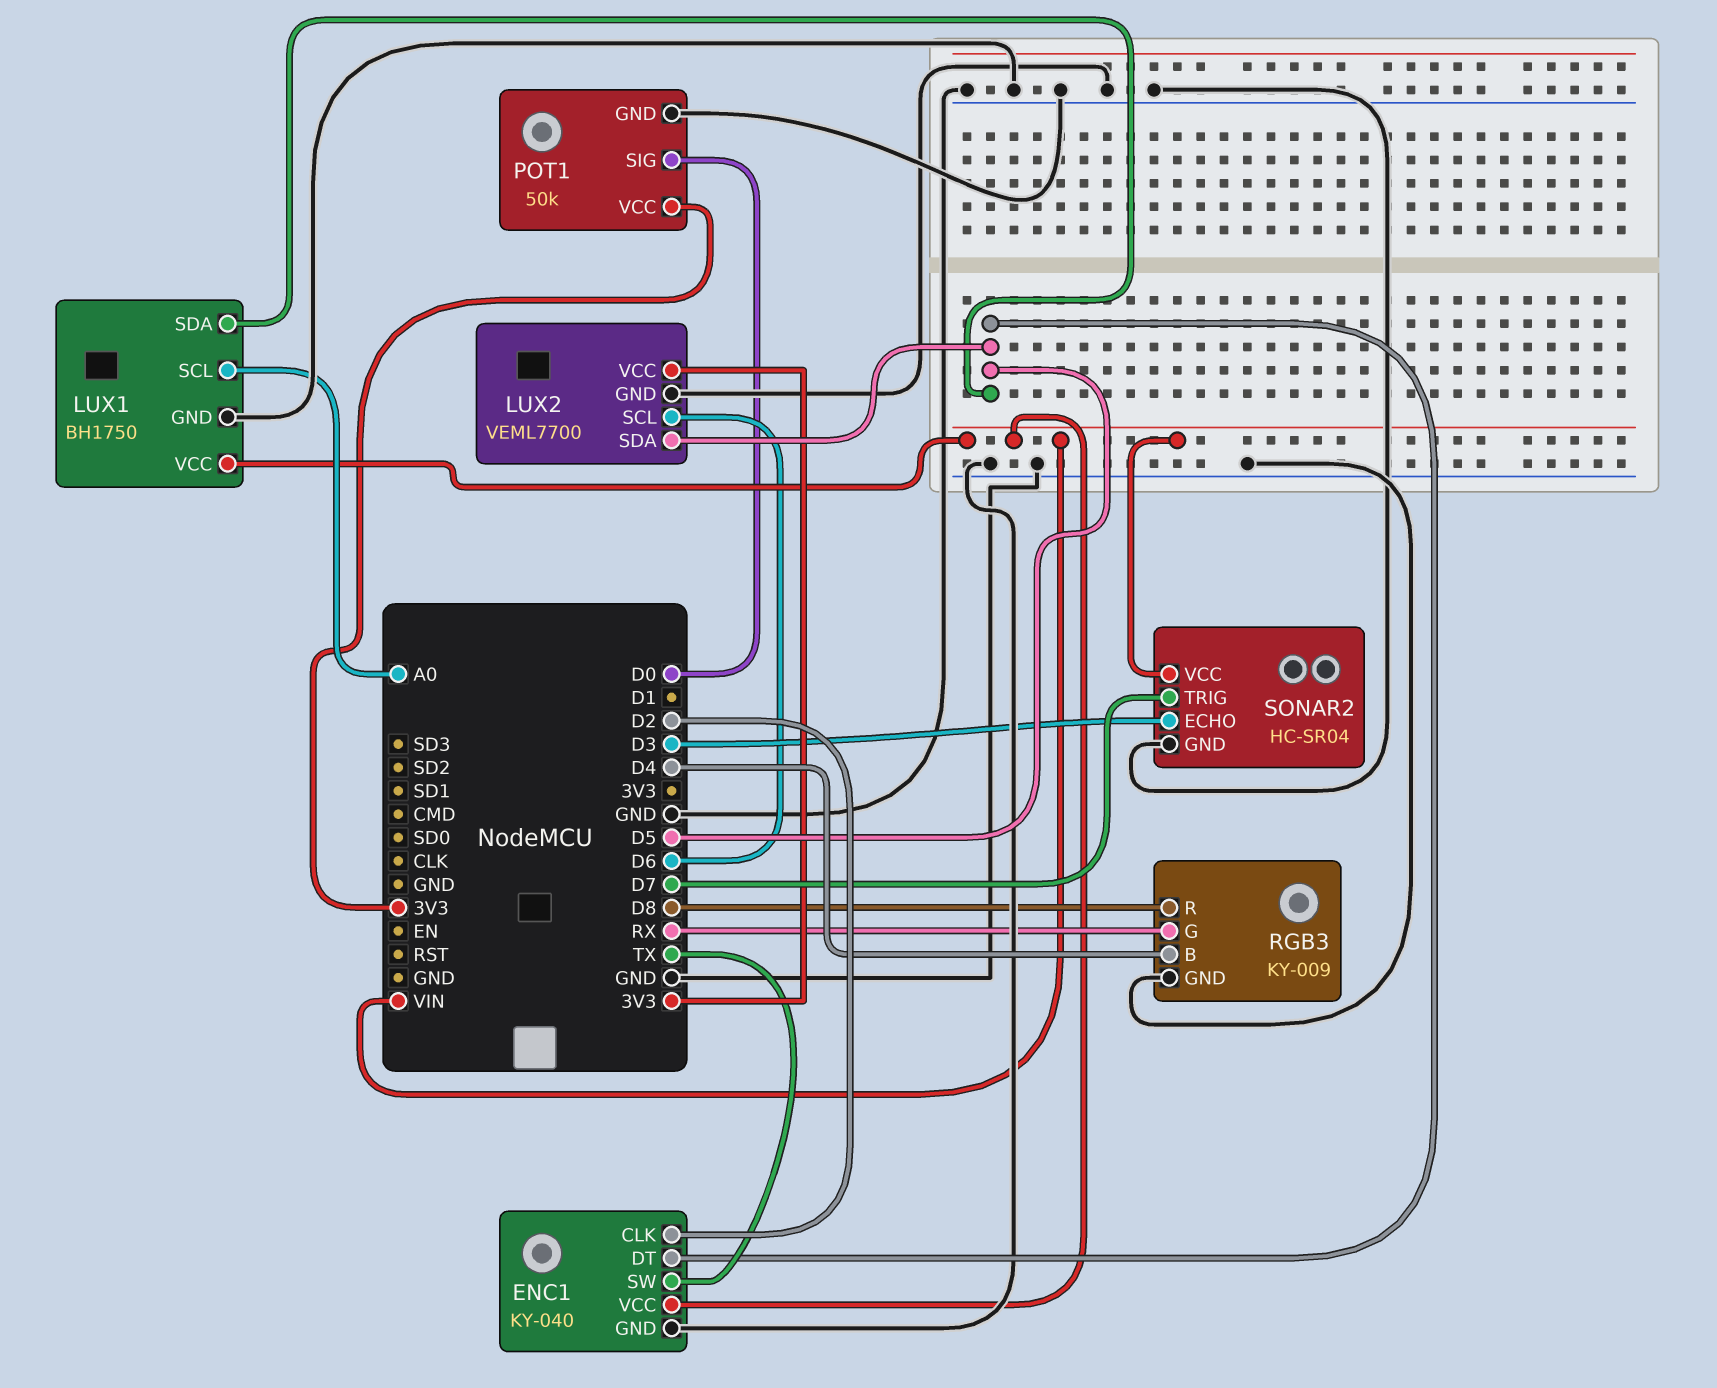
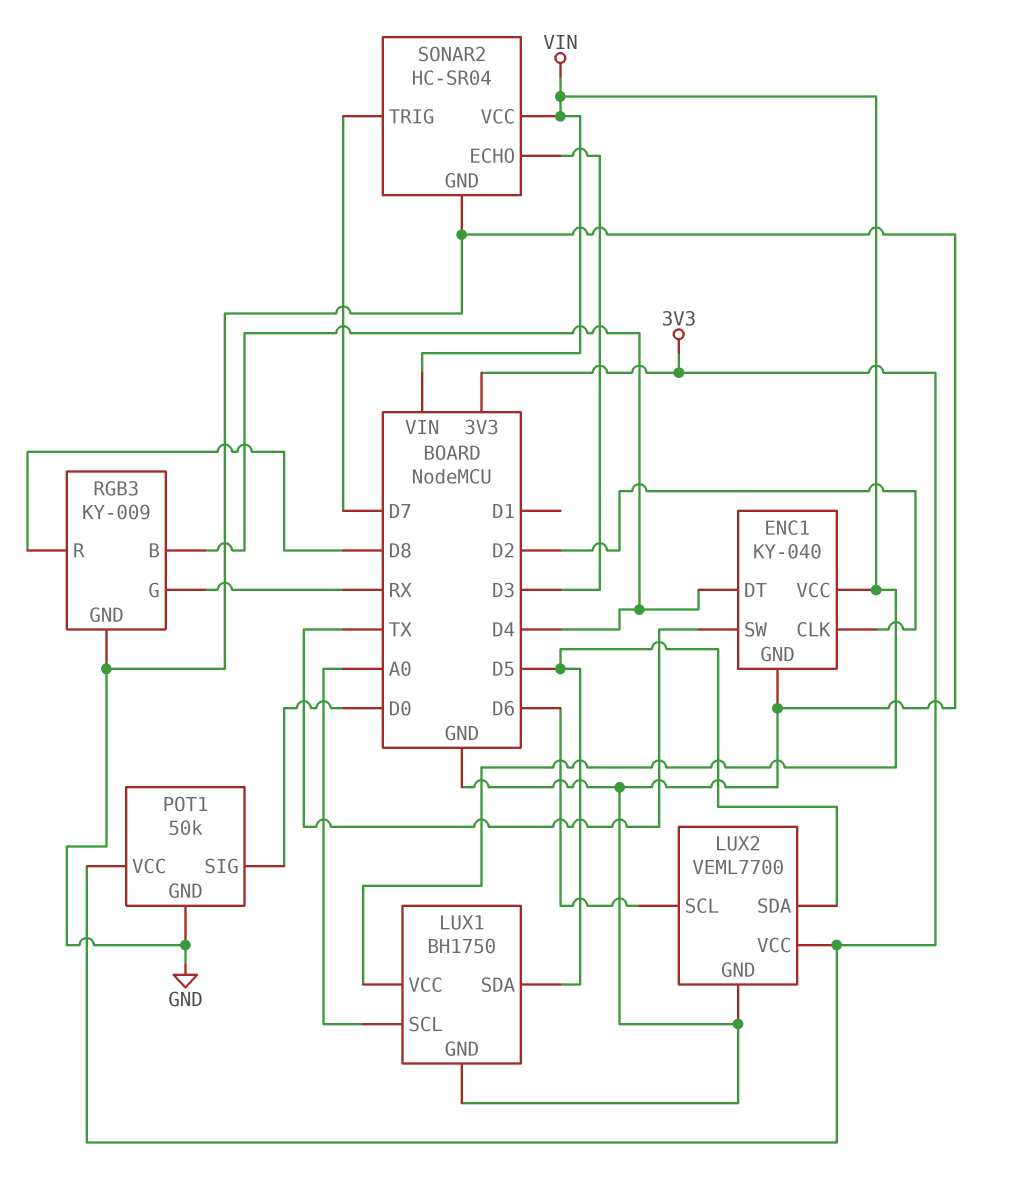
ENC1 pin DT: D5 -> D4

